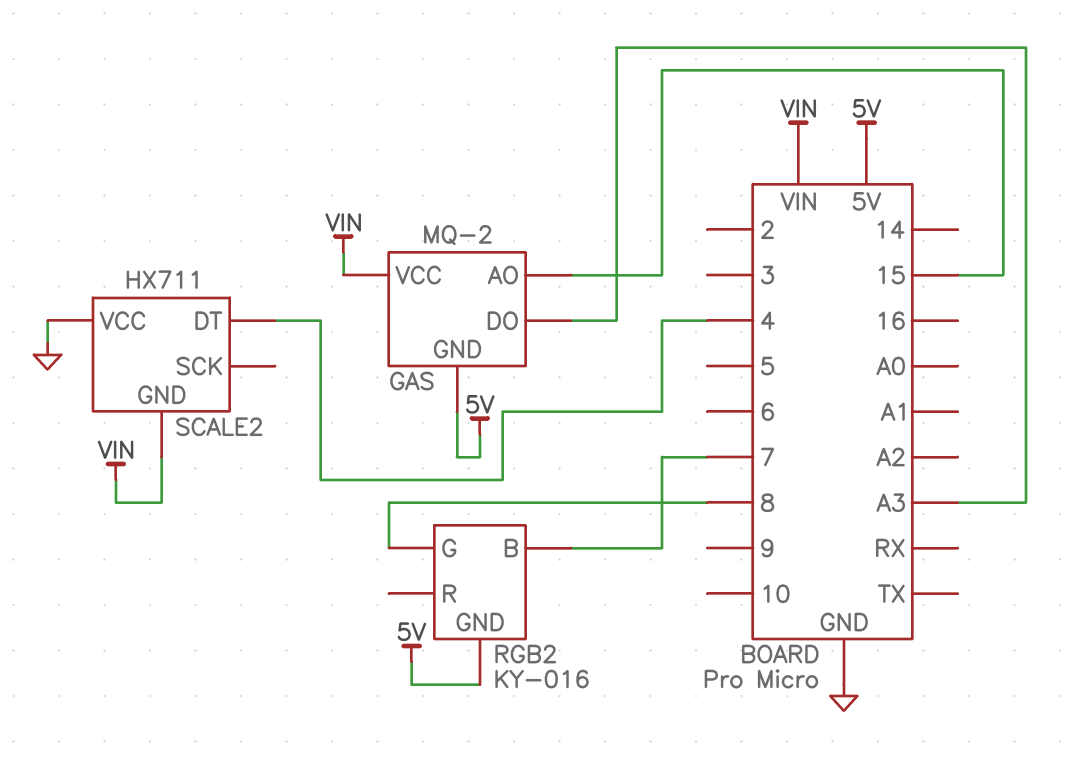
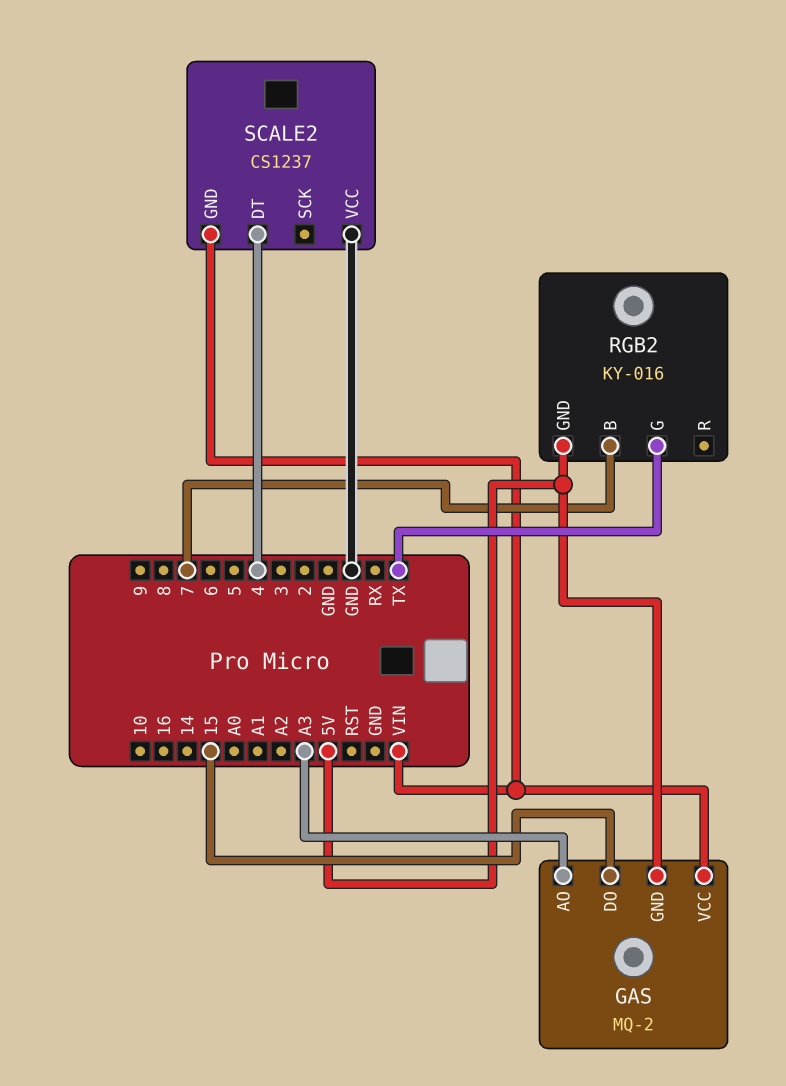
GAS pin AO: 15 -> A3
GAS pin DO: A3 -> 15
RGB2 pin G: 8 -> TX
SCALE2: HX711 -> CS1237

